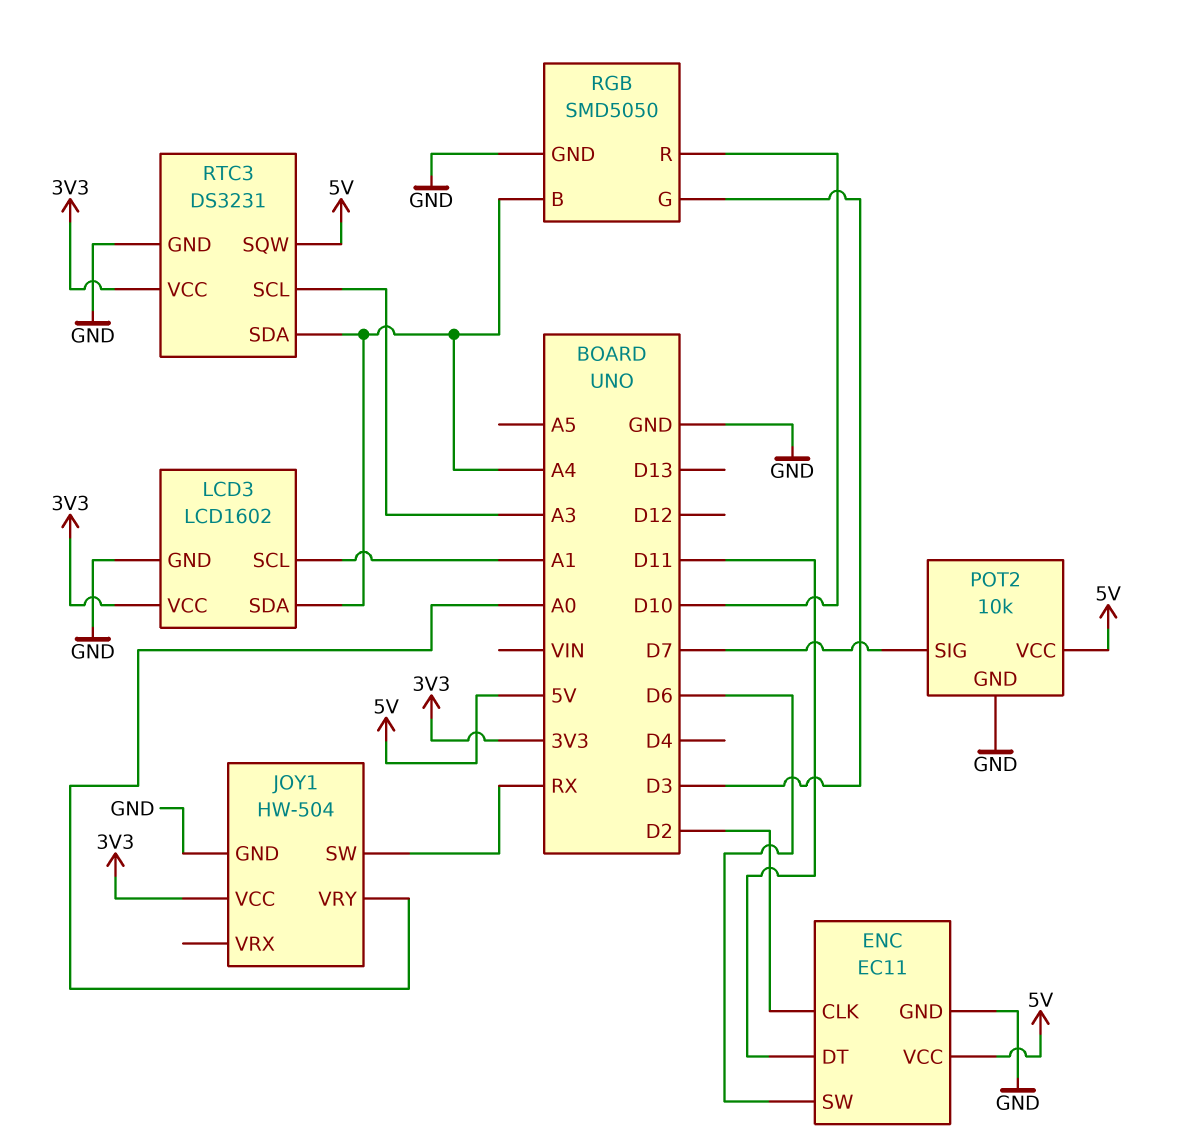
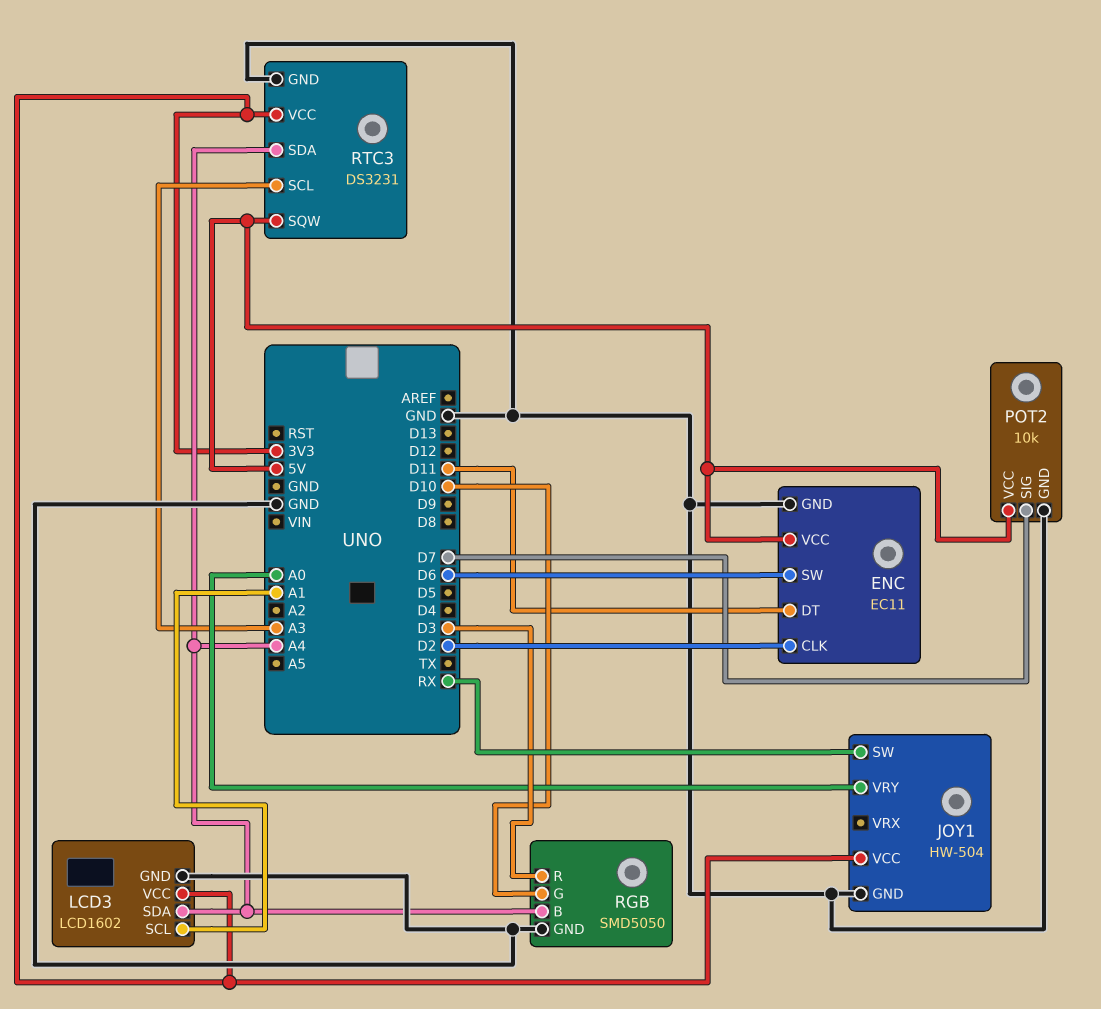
RGB pin G: D3 -> D10
RGB pin R: D10 -> D3

